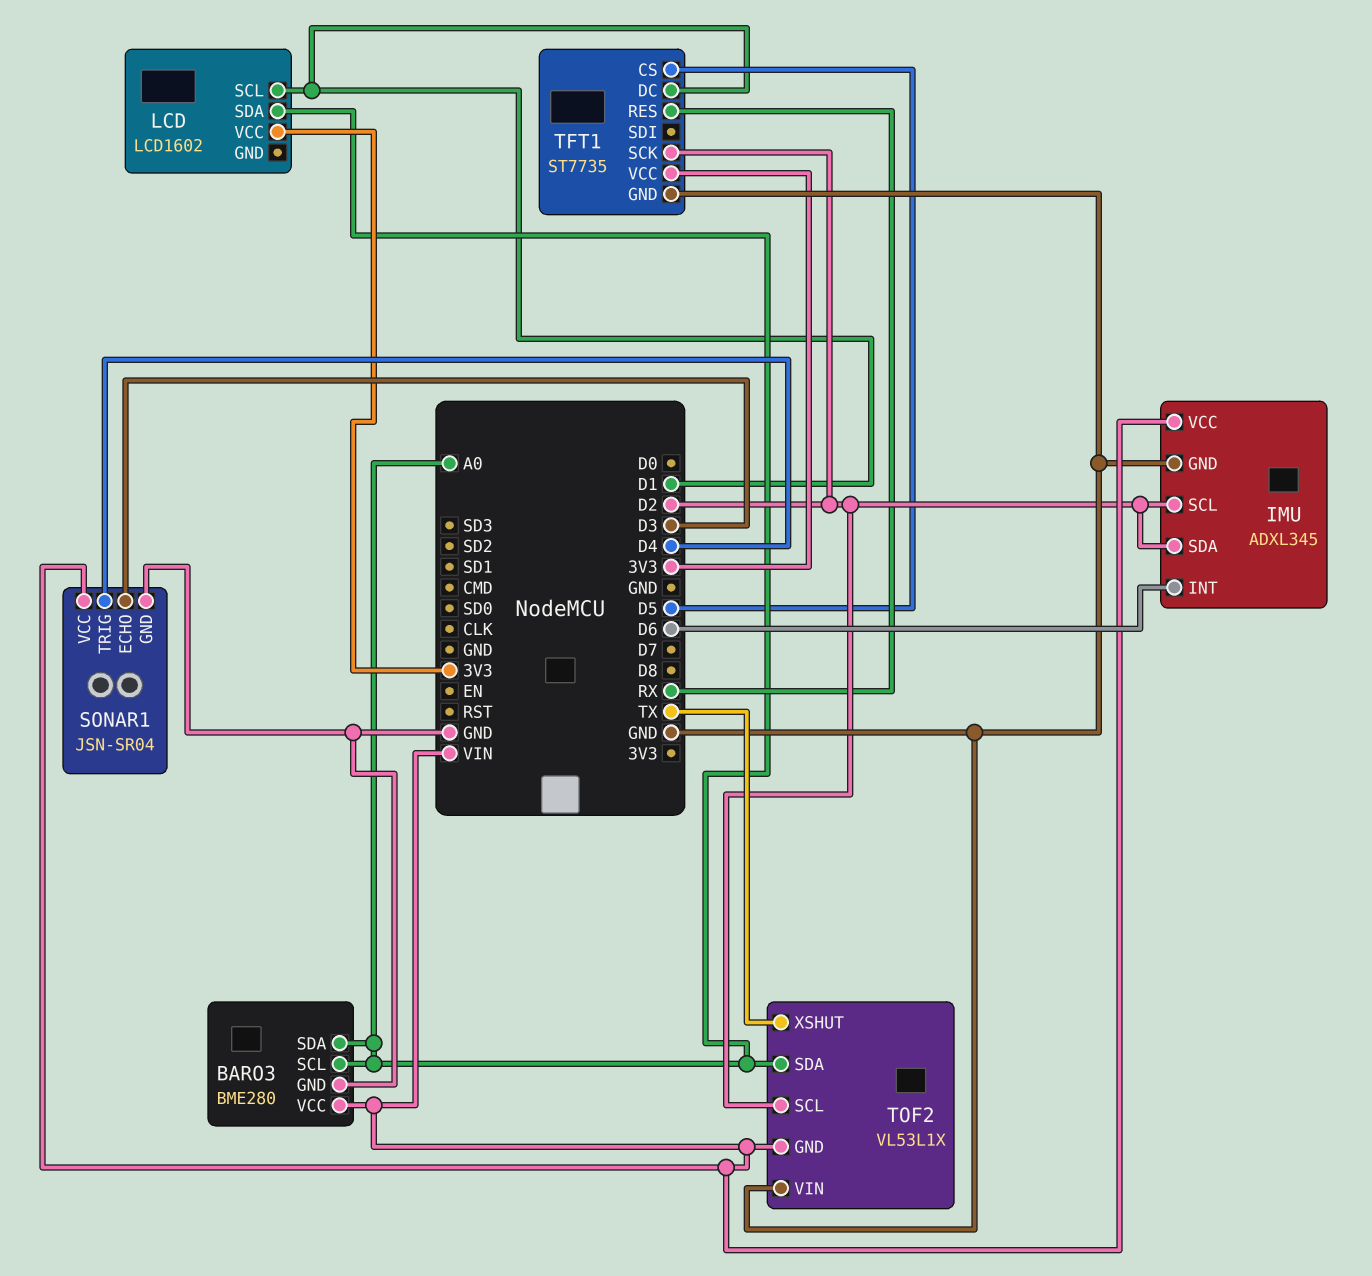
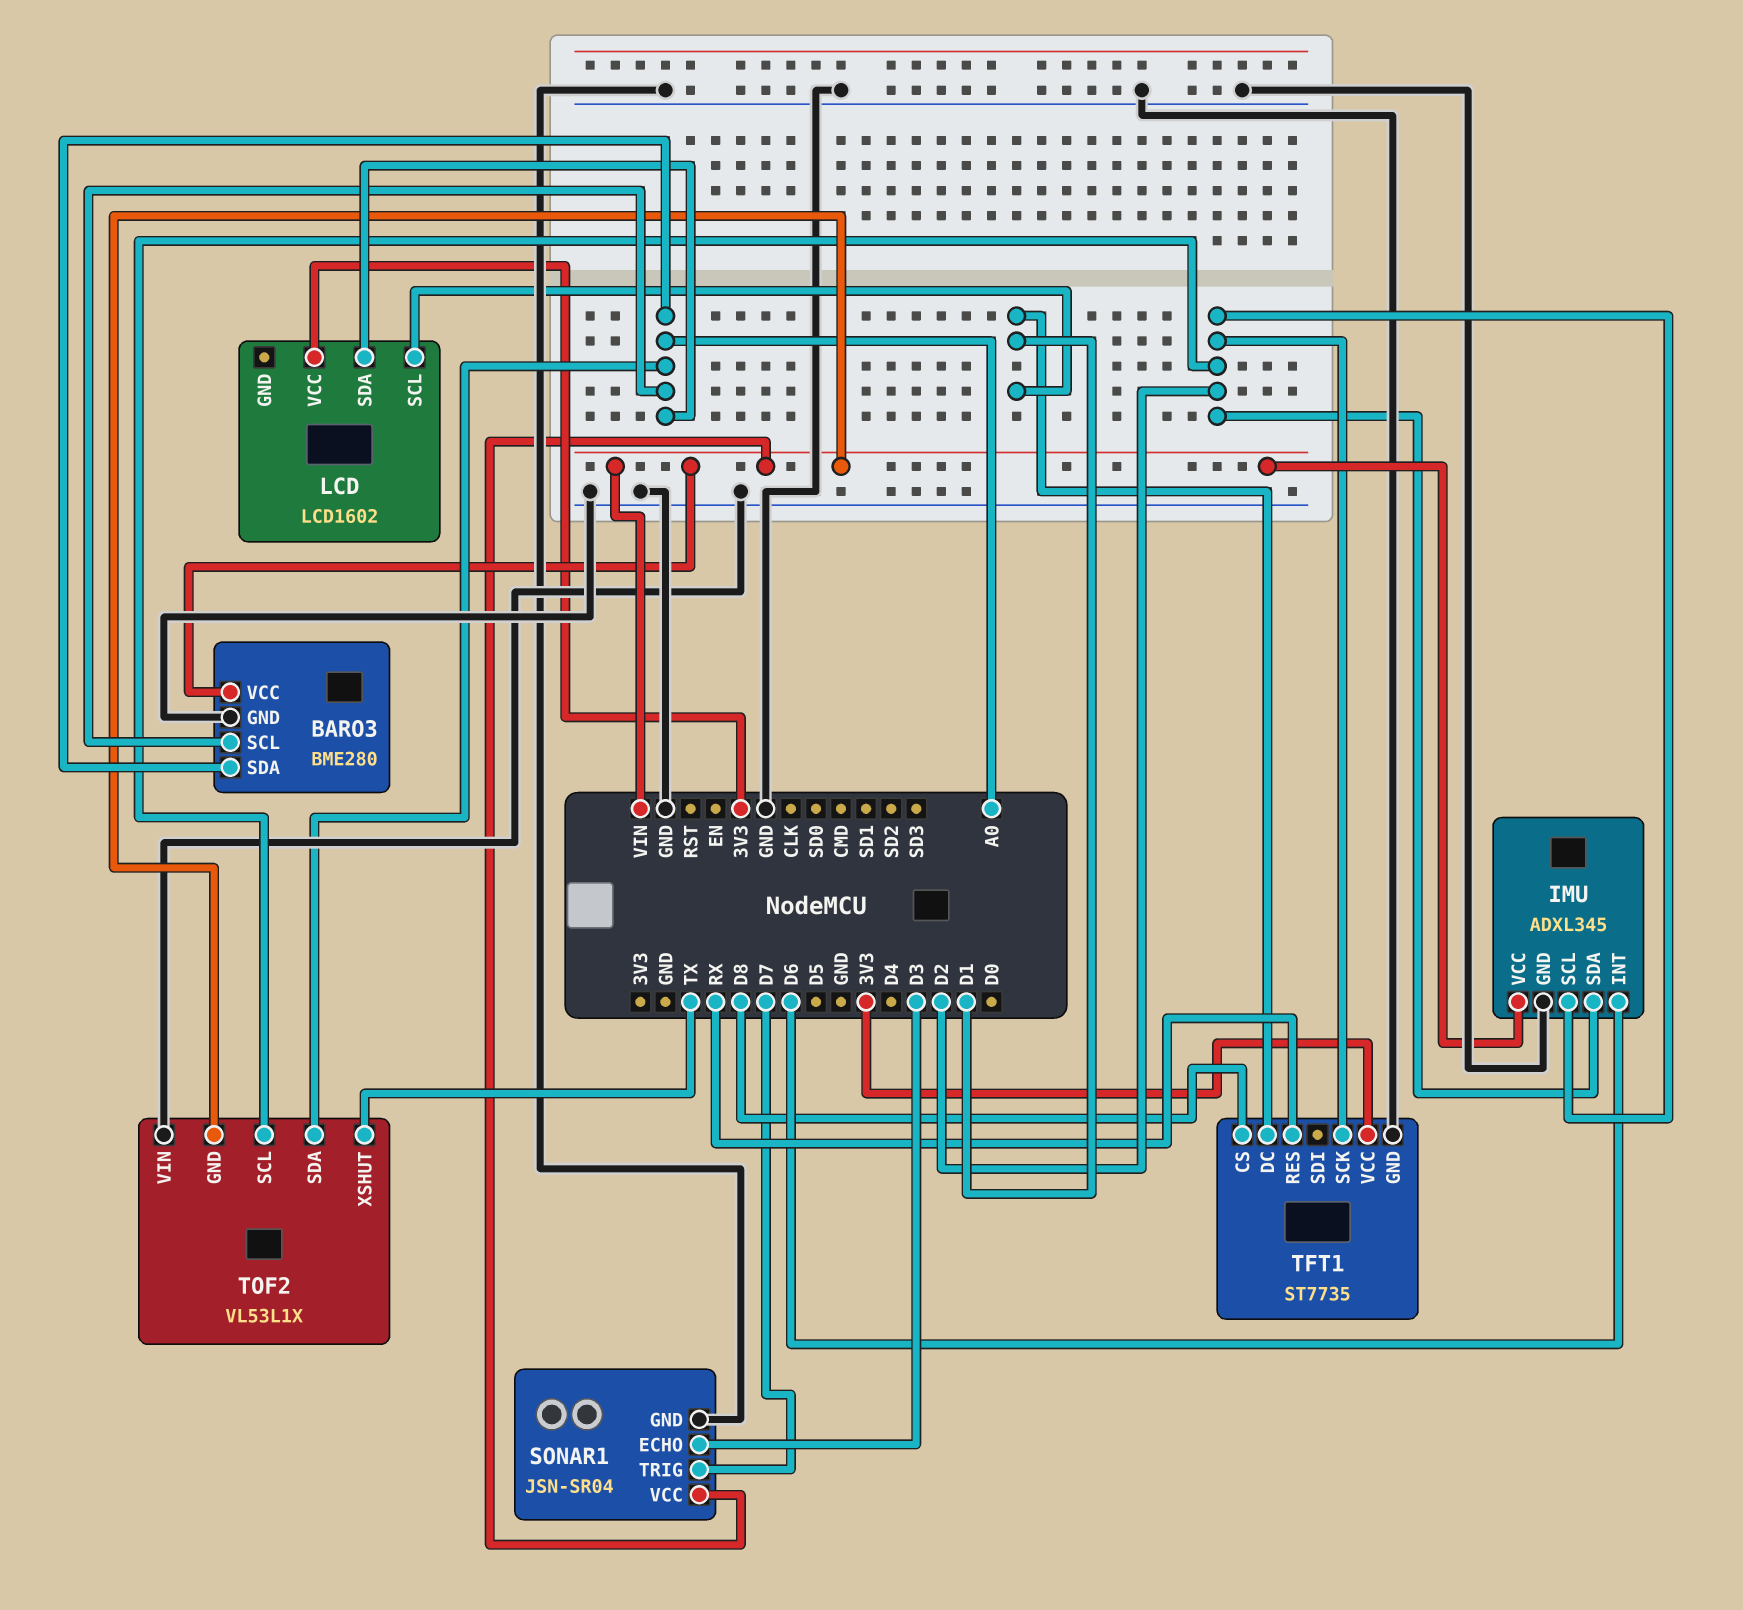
SONAR1 pin TRIG: D4 -> D7
TFT1 pin CS: D5 -> D8

